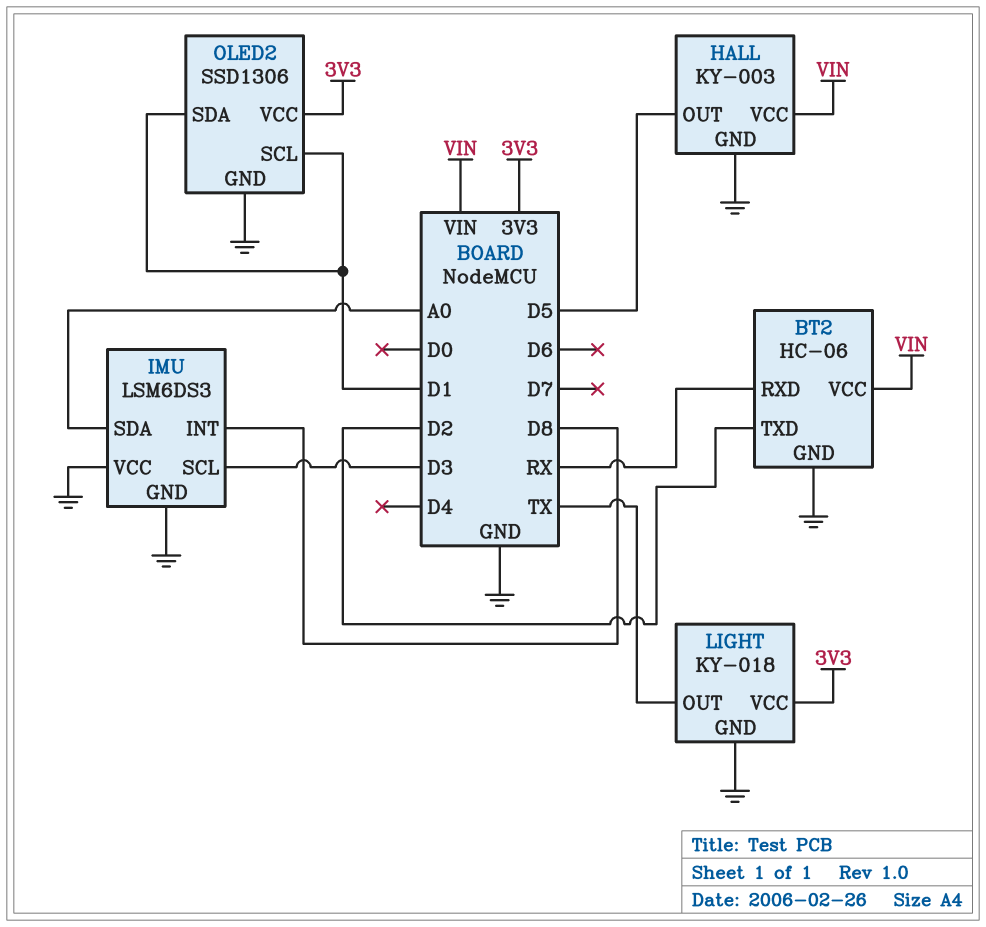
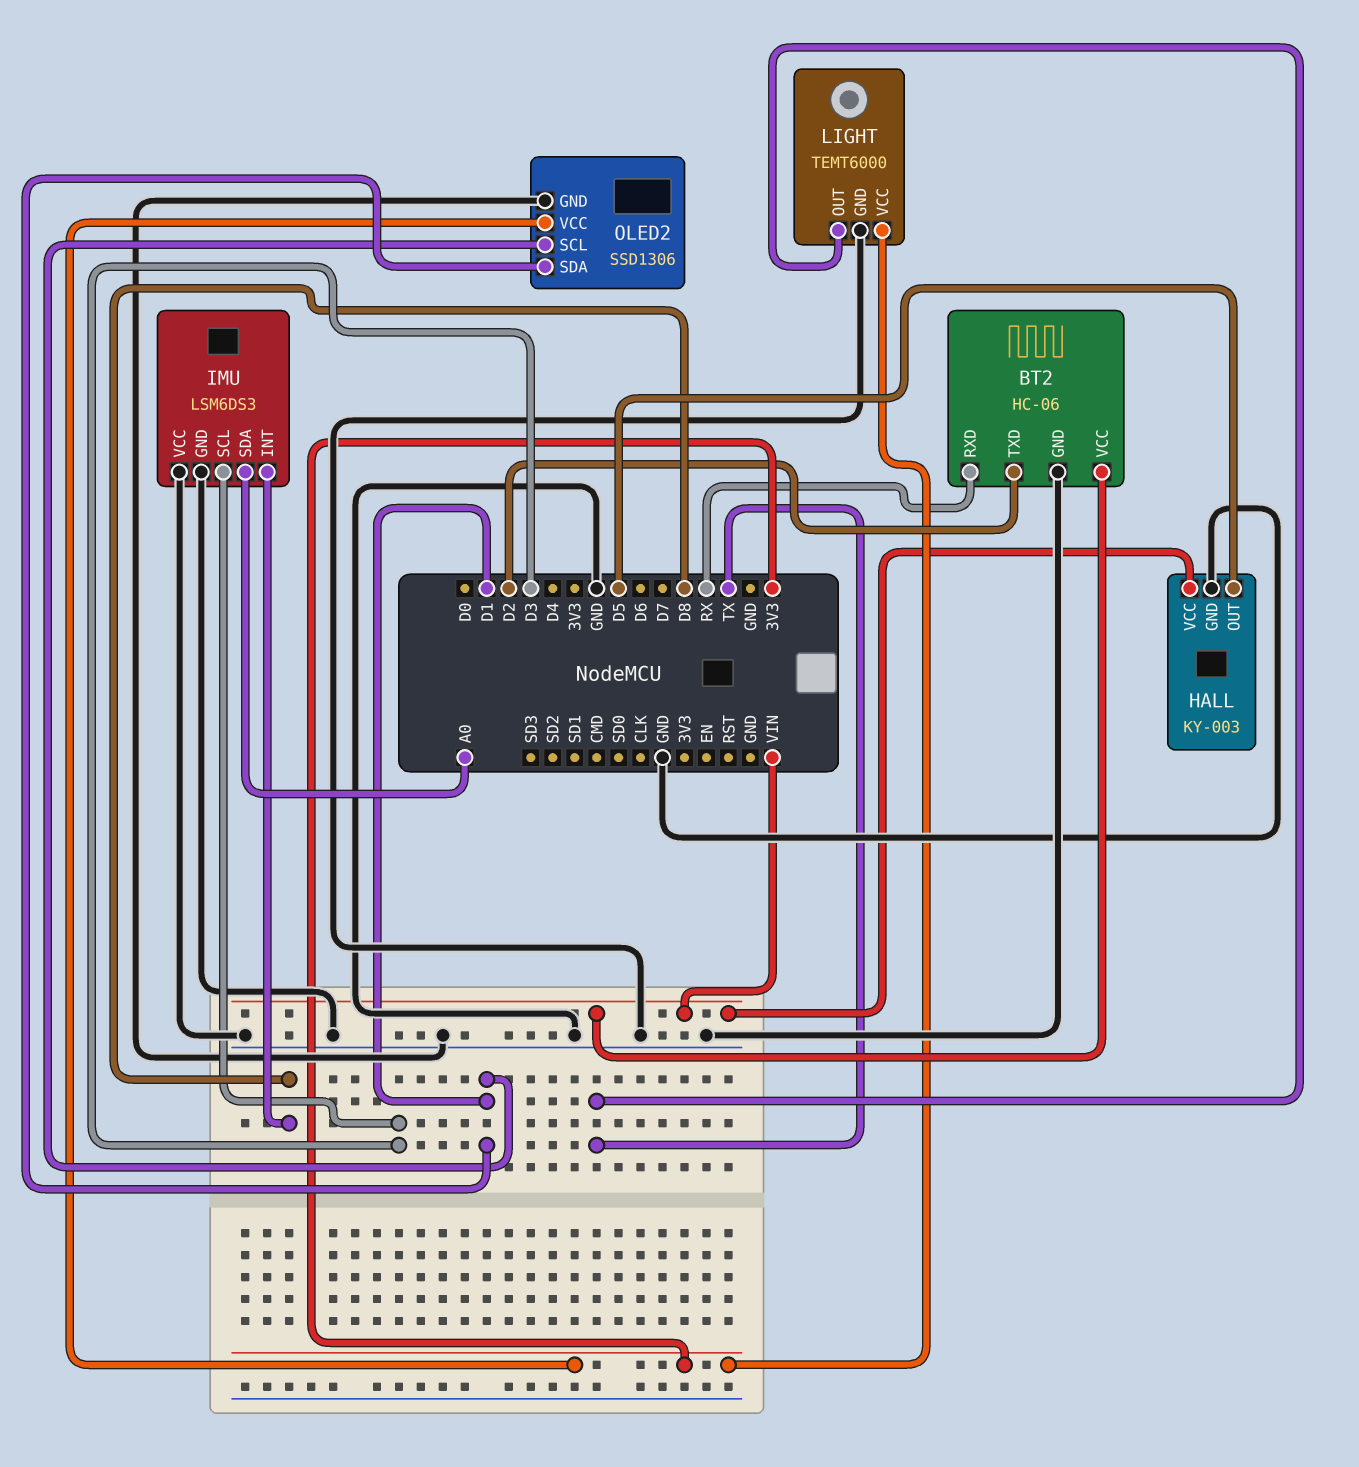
LIGHT: KY-018 -> TEMT6000

